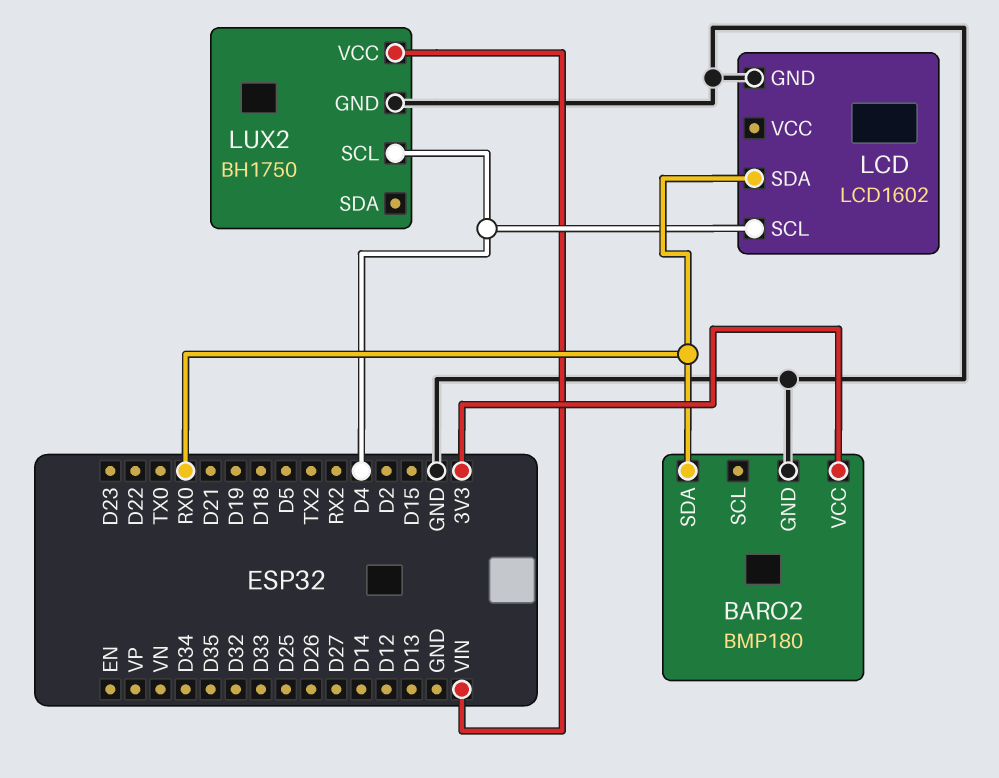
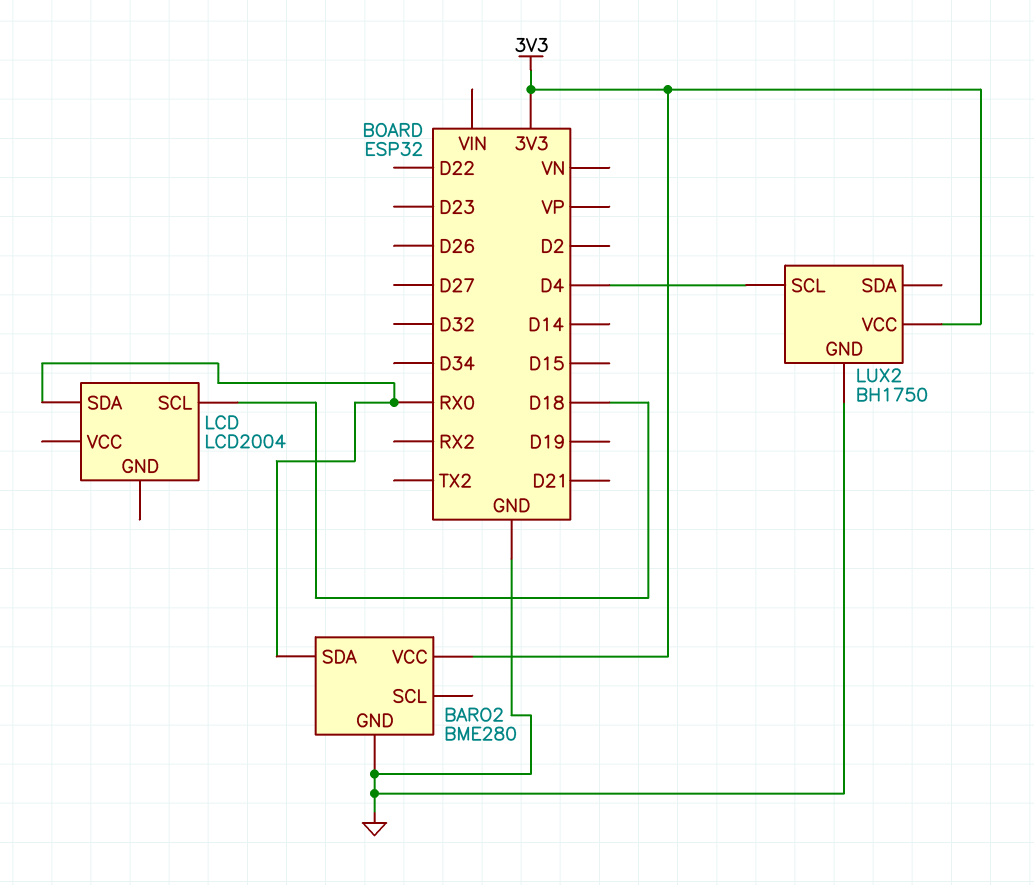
BARO2: BMP180 -> BME280
LCD: LCD1602 -> LCD2004
LCD pin GND: GND -> none
LCD pin SCL: D4 -> D18
LUX2 pin VCC: VIN -> 3V3

